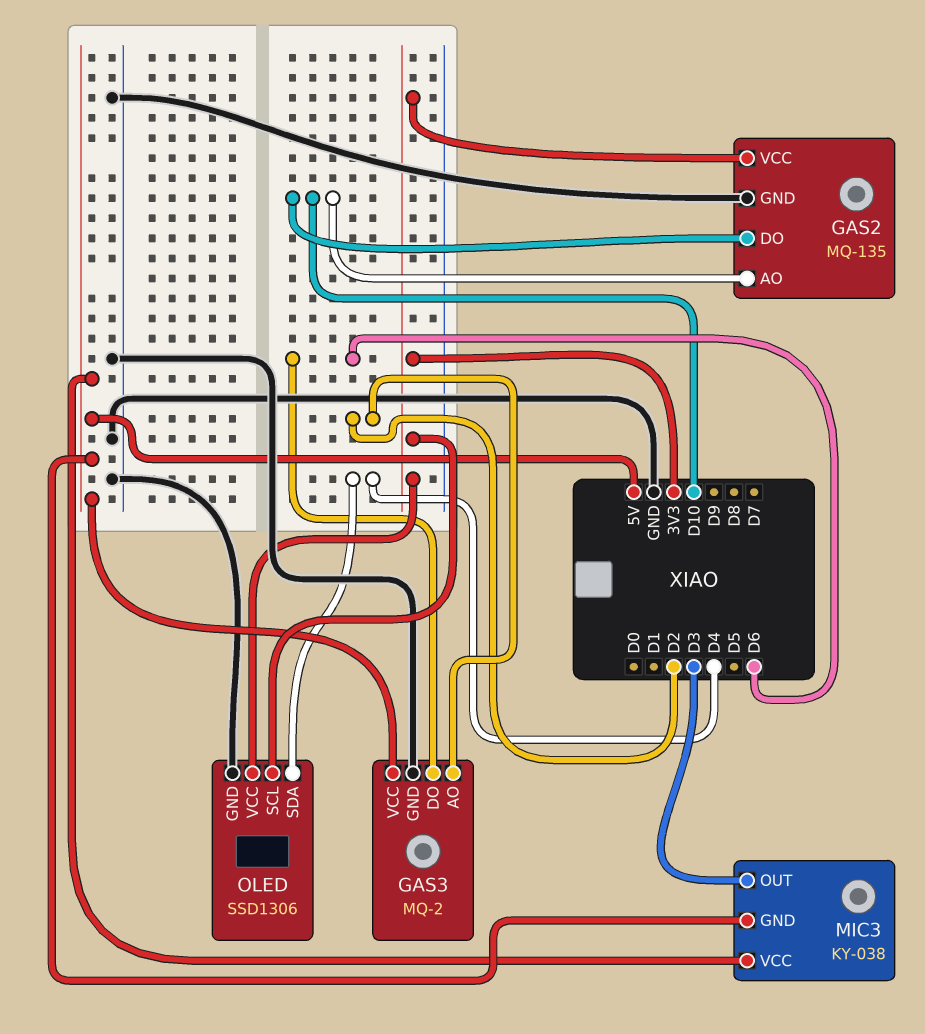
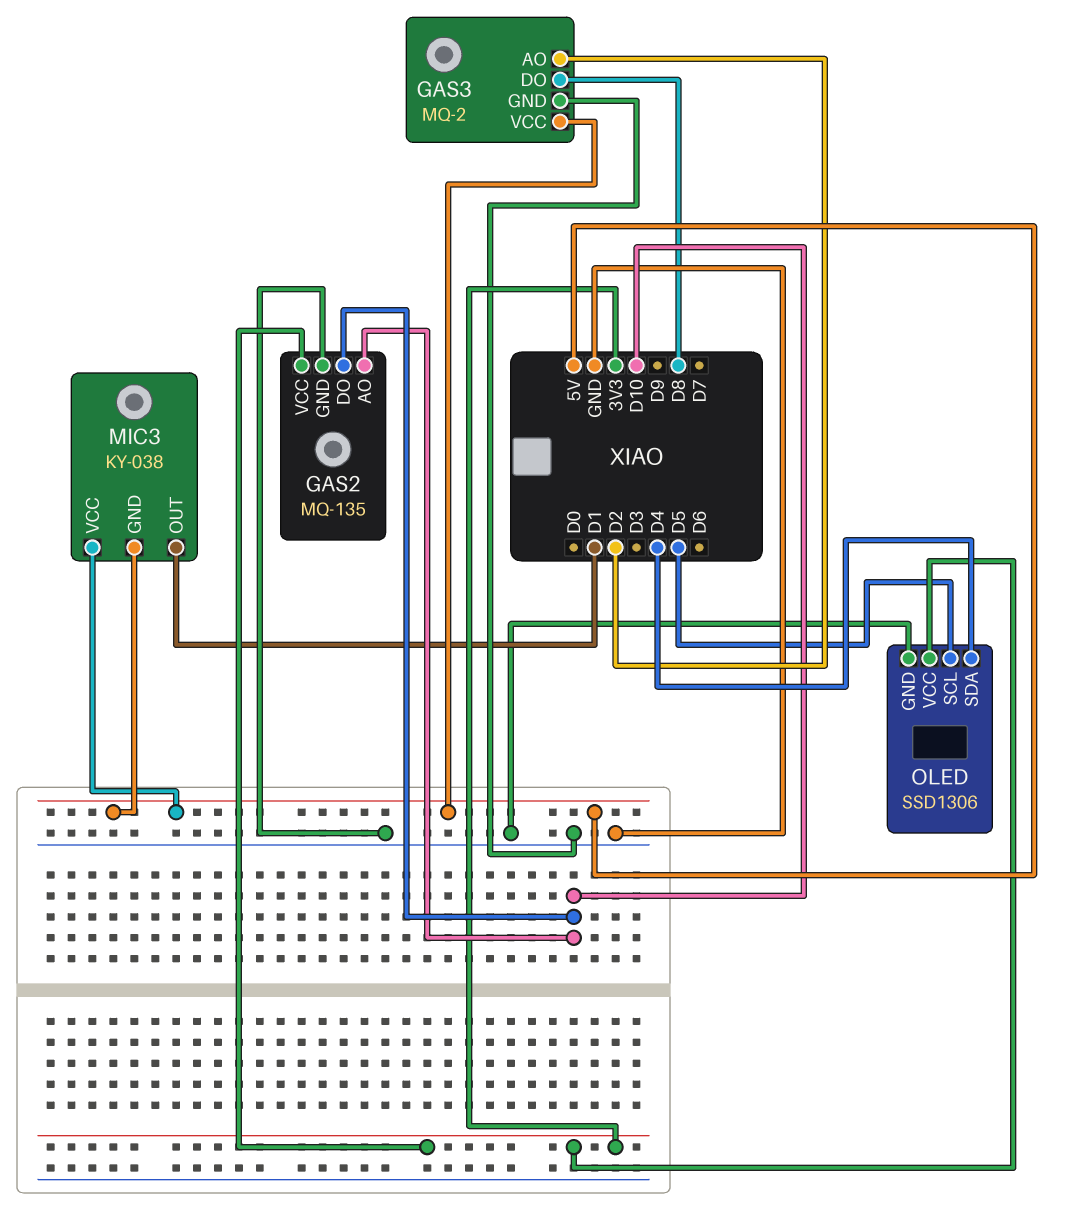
GAS3 pin DO: D6 -> D8
MIC3 pin OUT: D3 -> D1
OLED pin SCL: 3V3 -> D5

